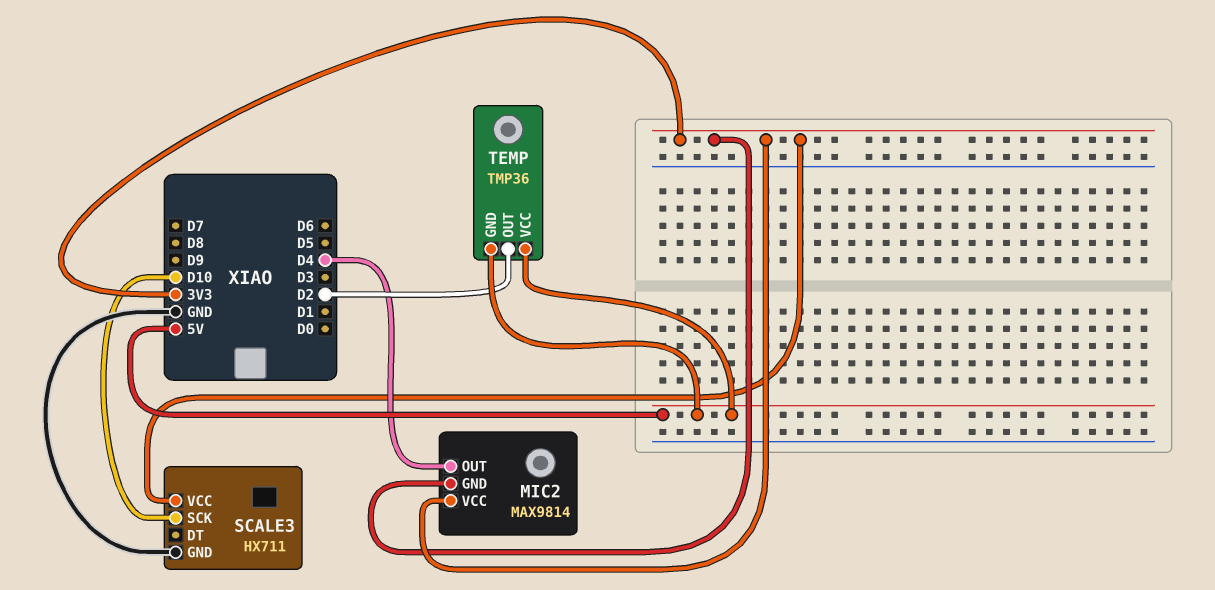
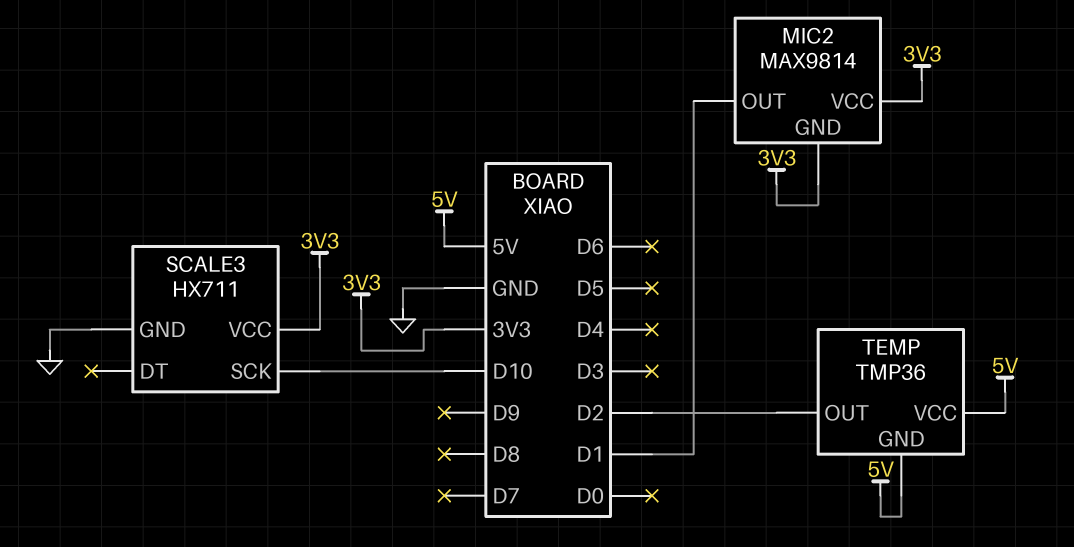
MIC2 pin OUT: D4 -> D1

